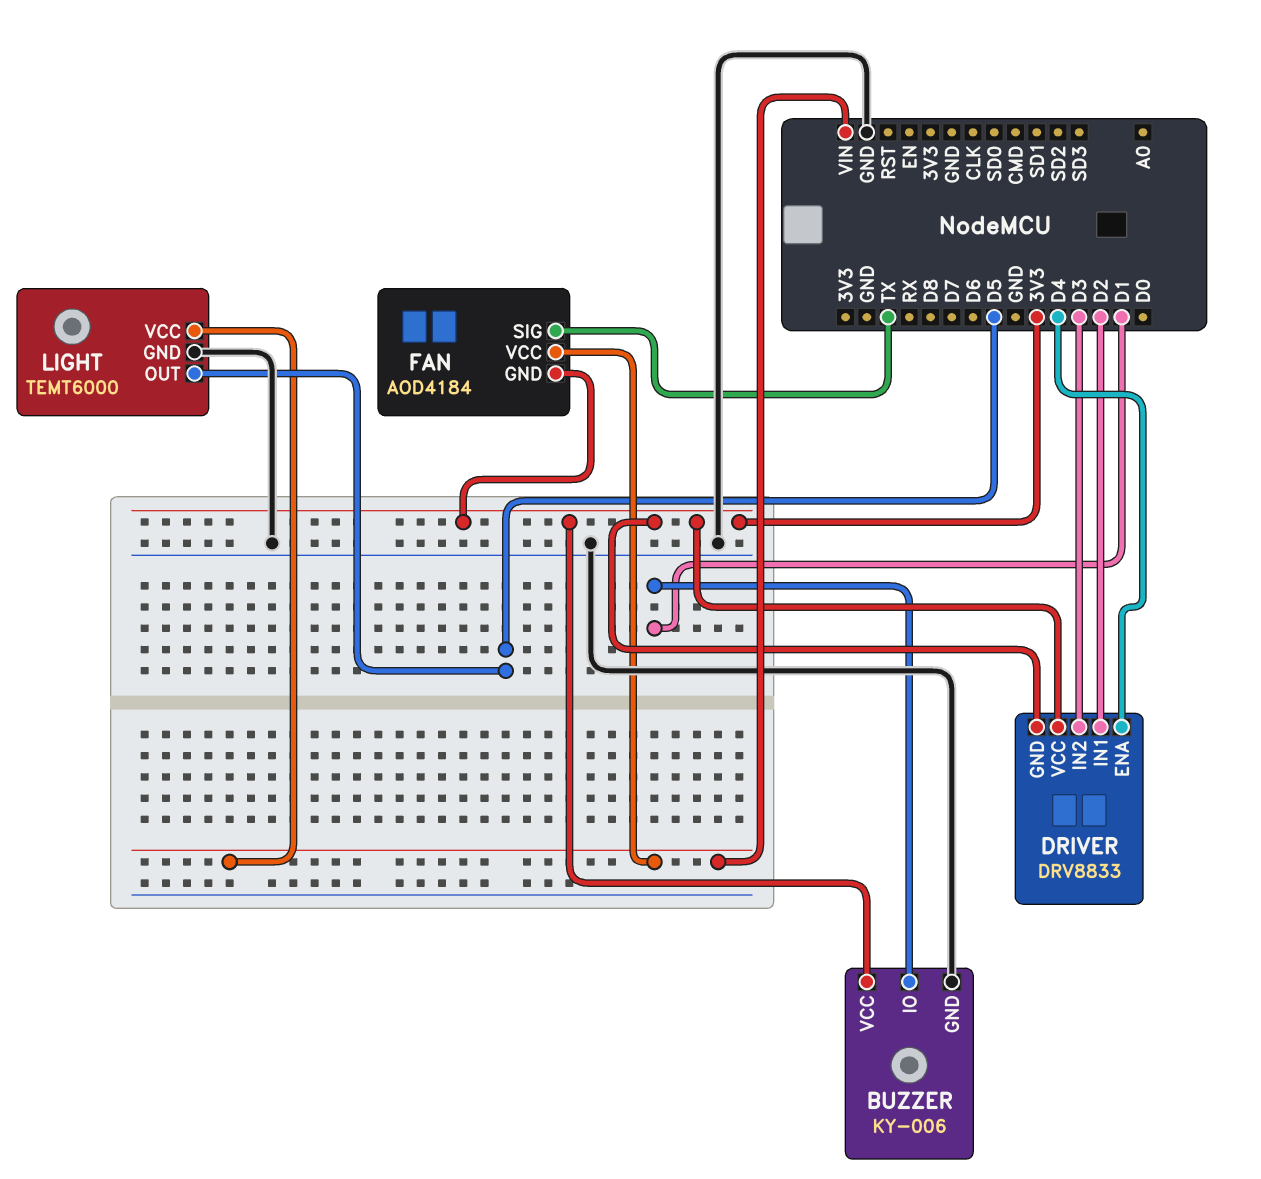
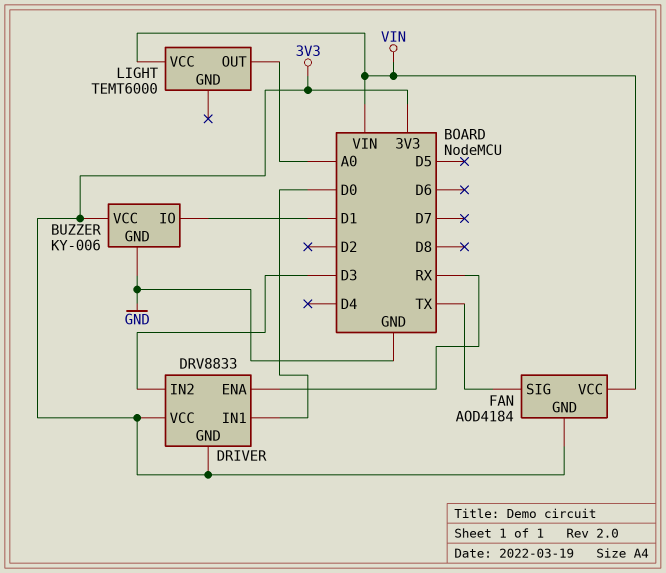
DRIVER pin ENA: D4 -> RX
DRIVER pin IN1: D2 -> D0
LIGHT pin GND: GND -> none
LIGHT pin OUT: D5 -> A0

